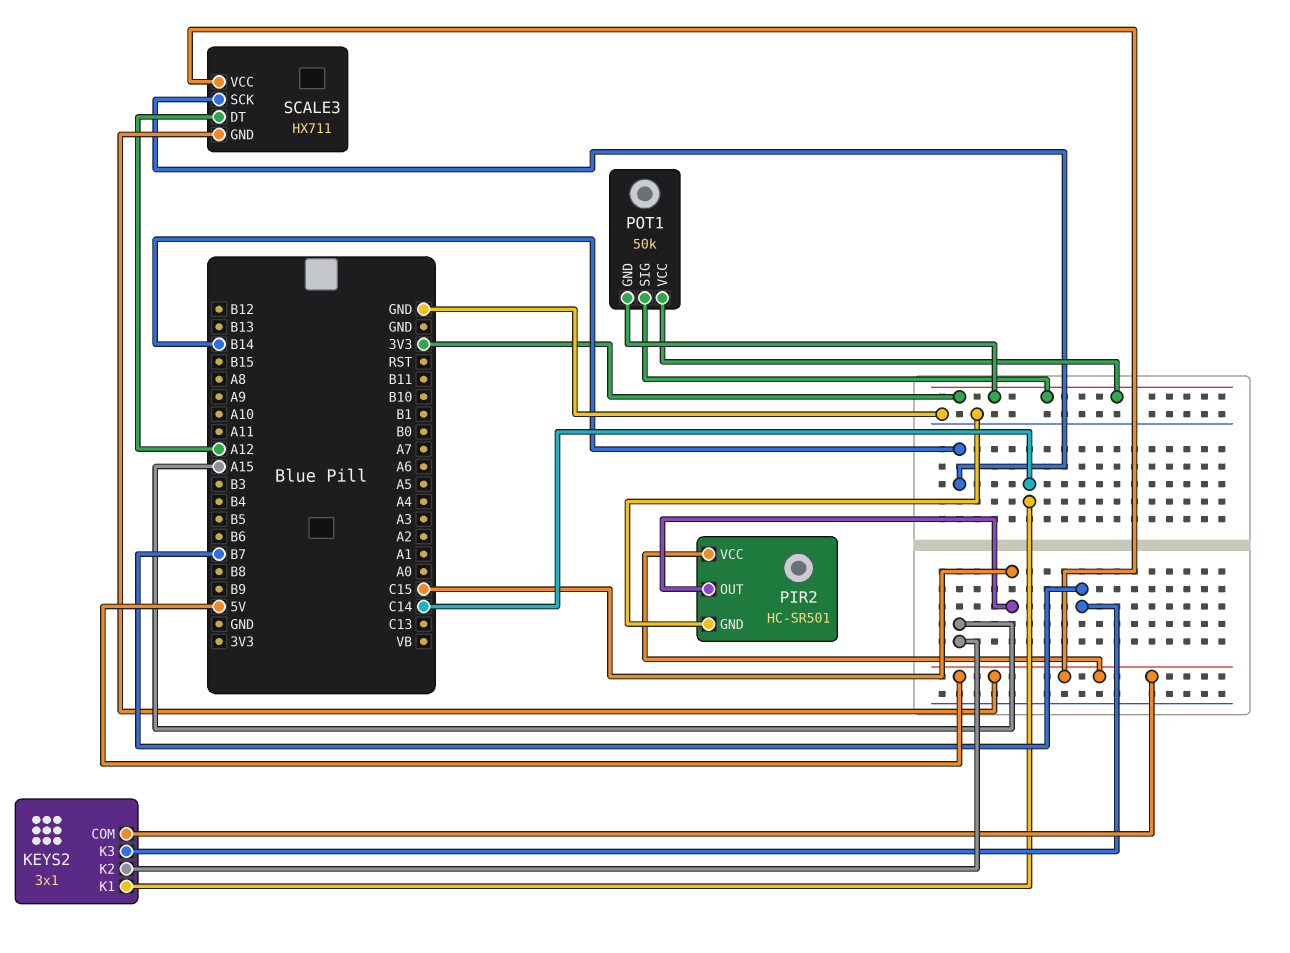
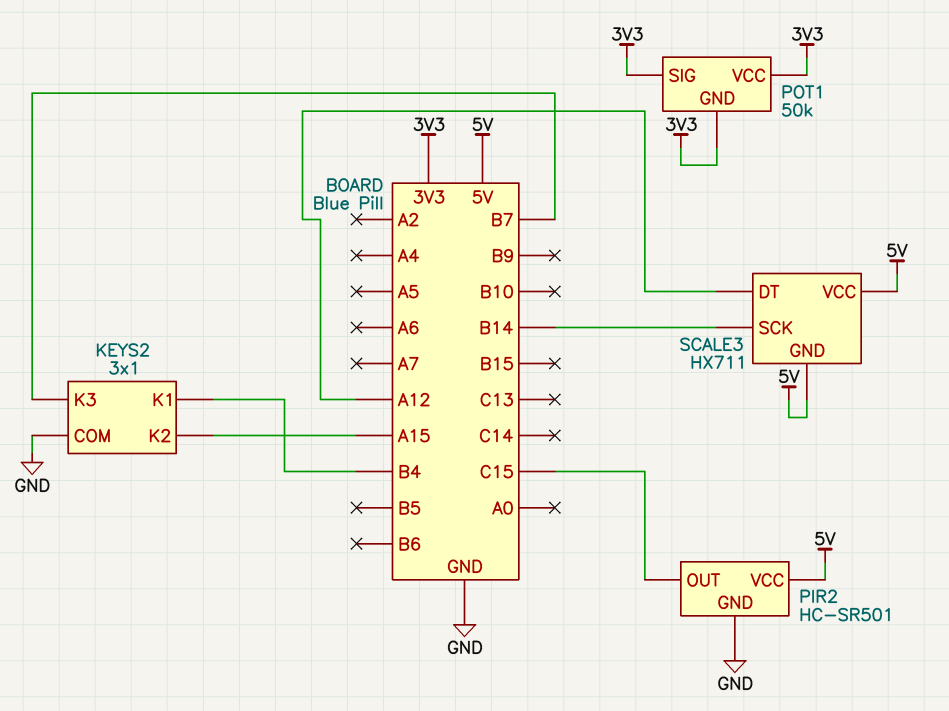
KEYS2 pin COM: 5V -> GND
KEYS2 pin K1: C14 -> B4

